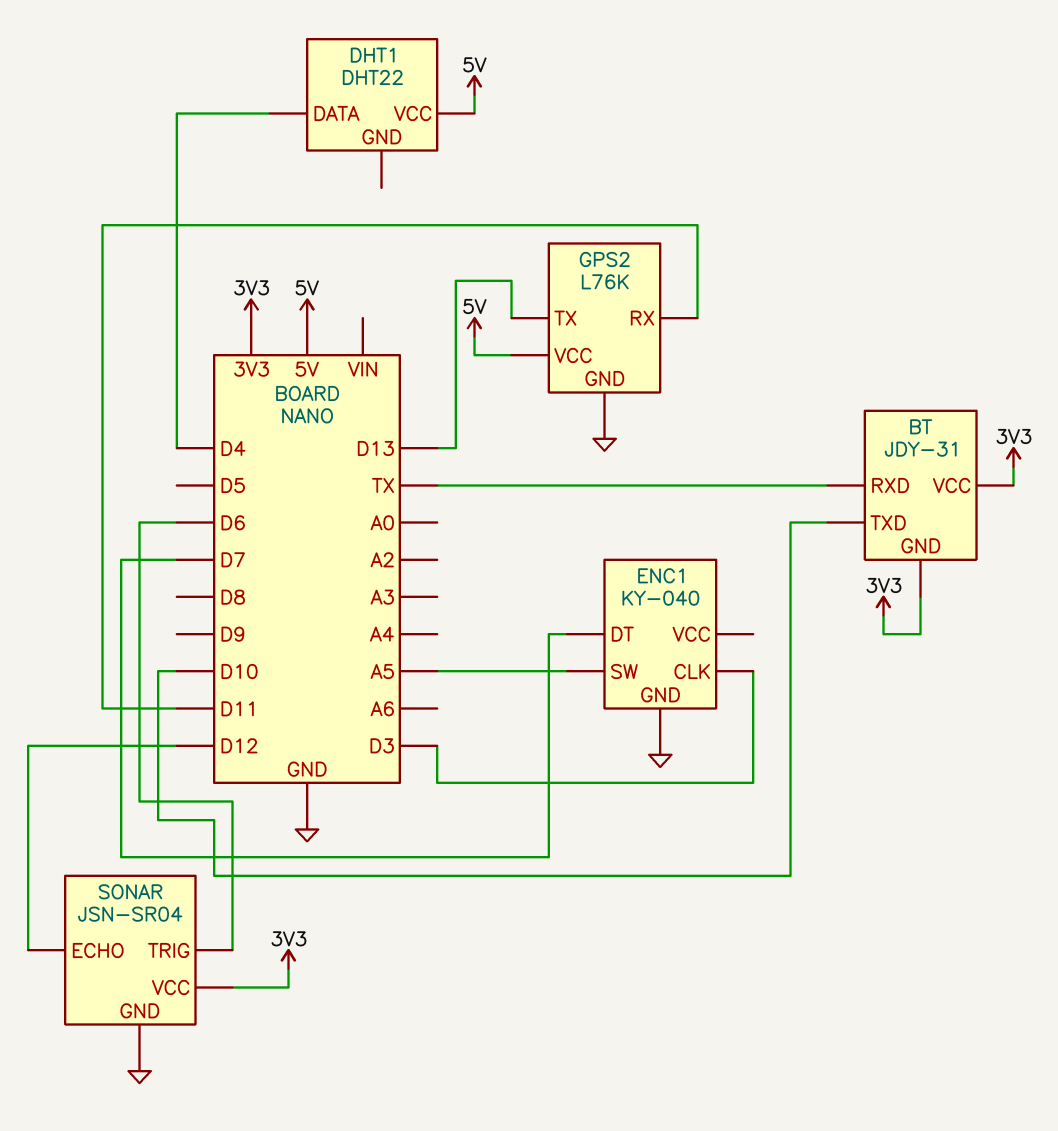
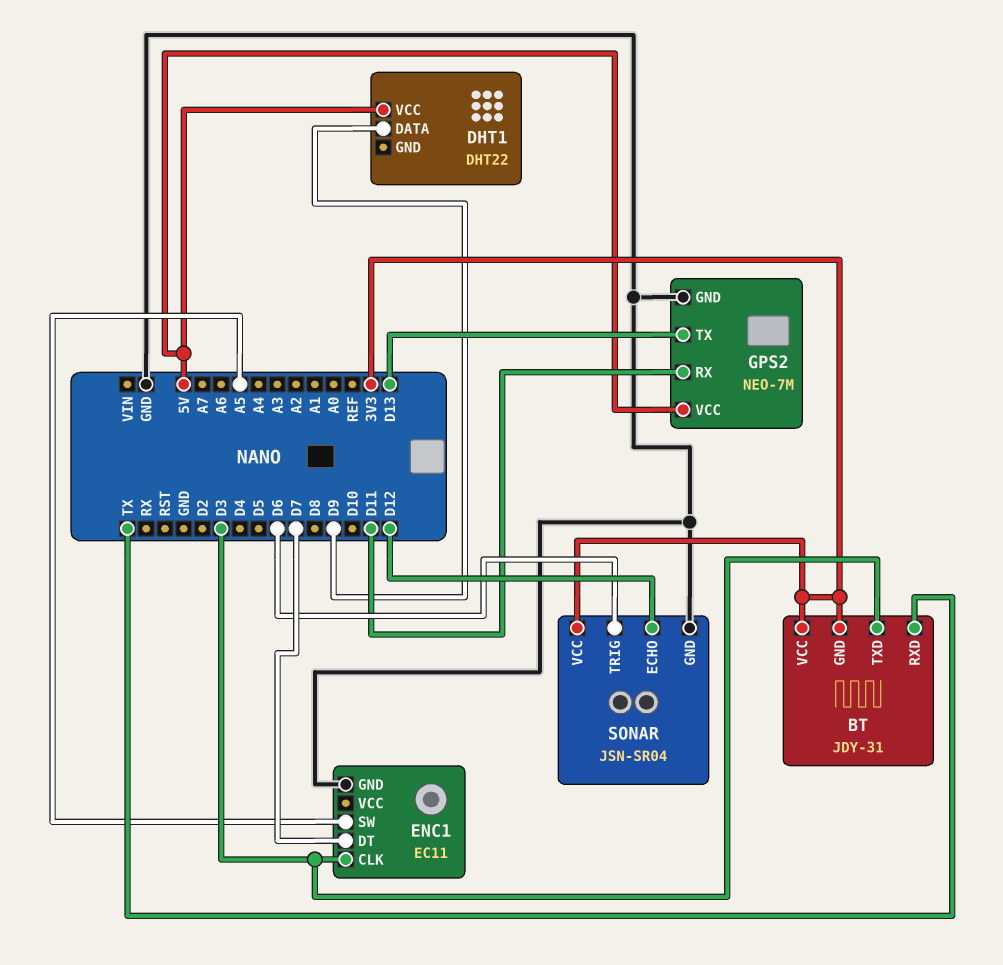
BT pin TXD: D10 -> D3
DHT1 pin DATA: D4 -> D9
ENC1: KY-040 -> EC11
GPS2: L76K -> NEO-7M

